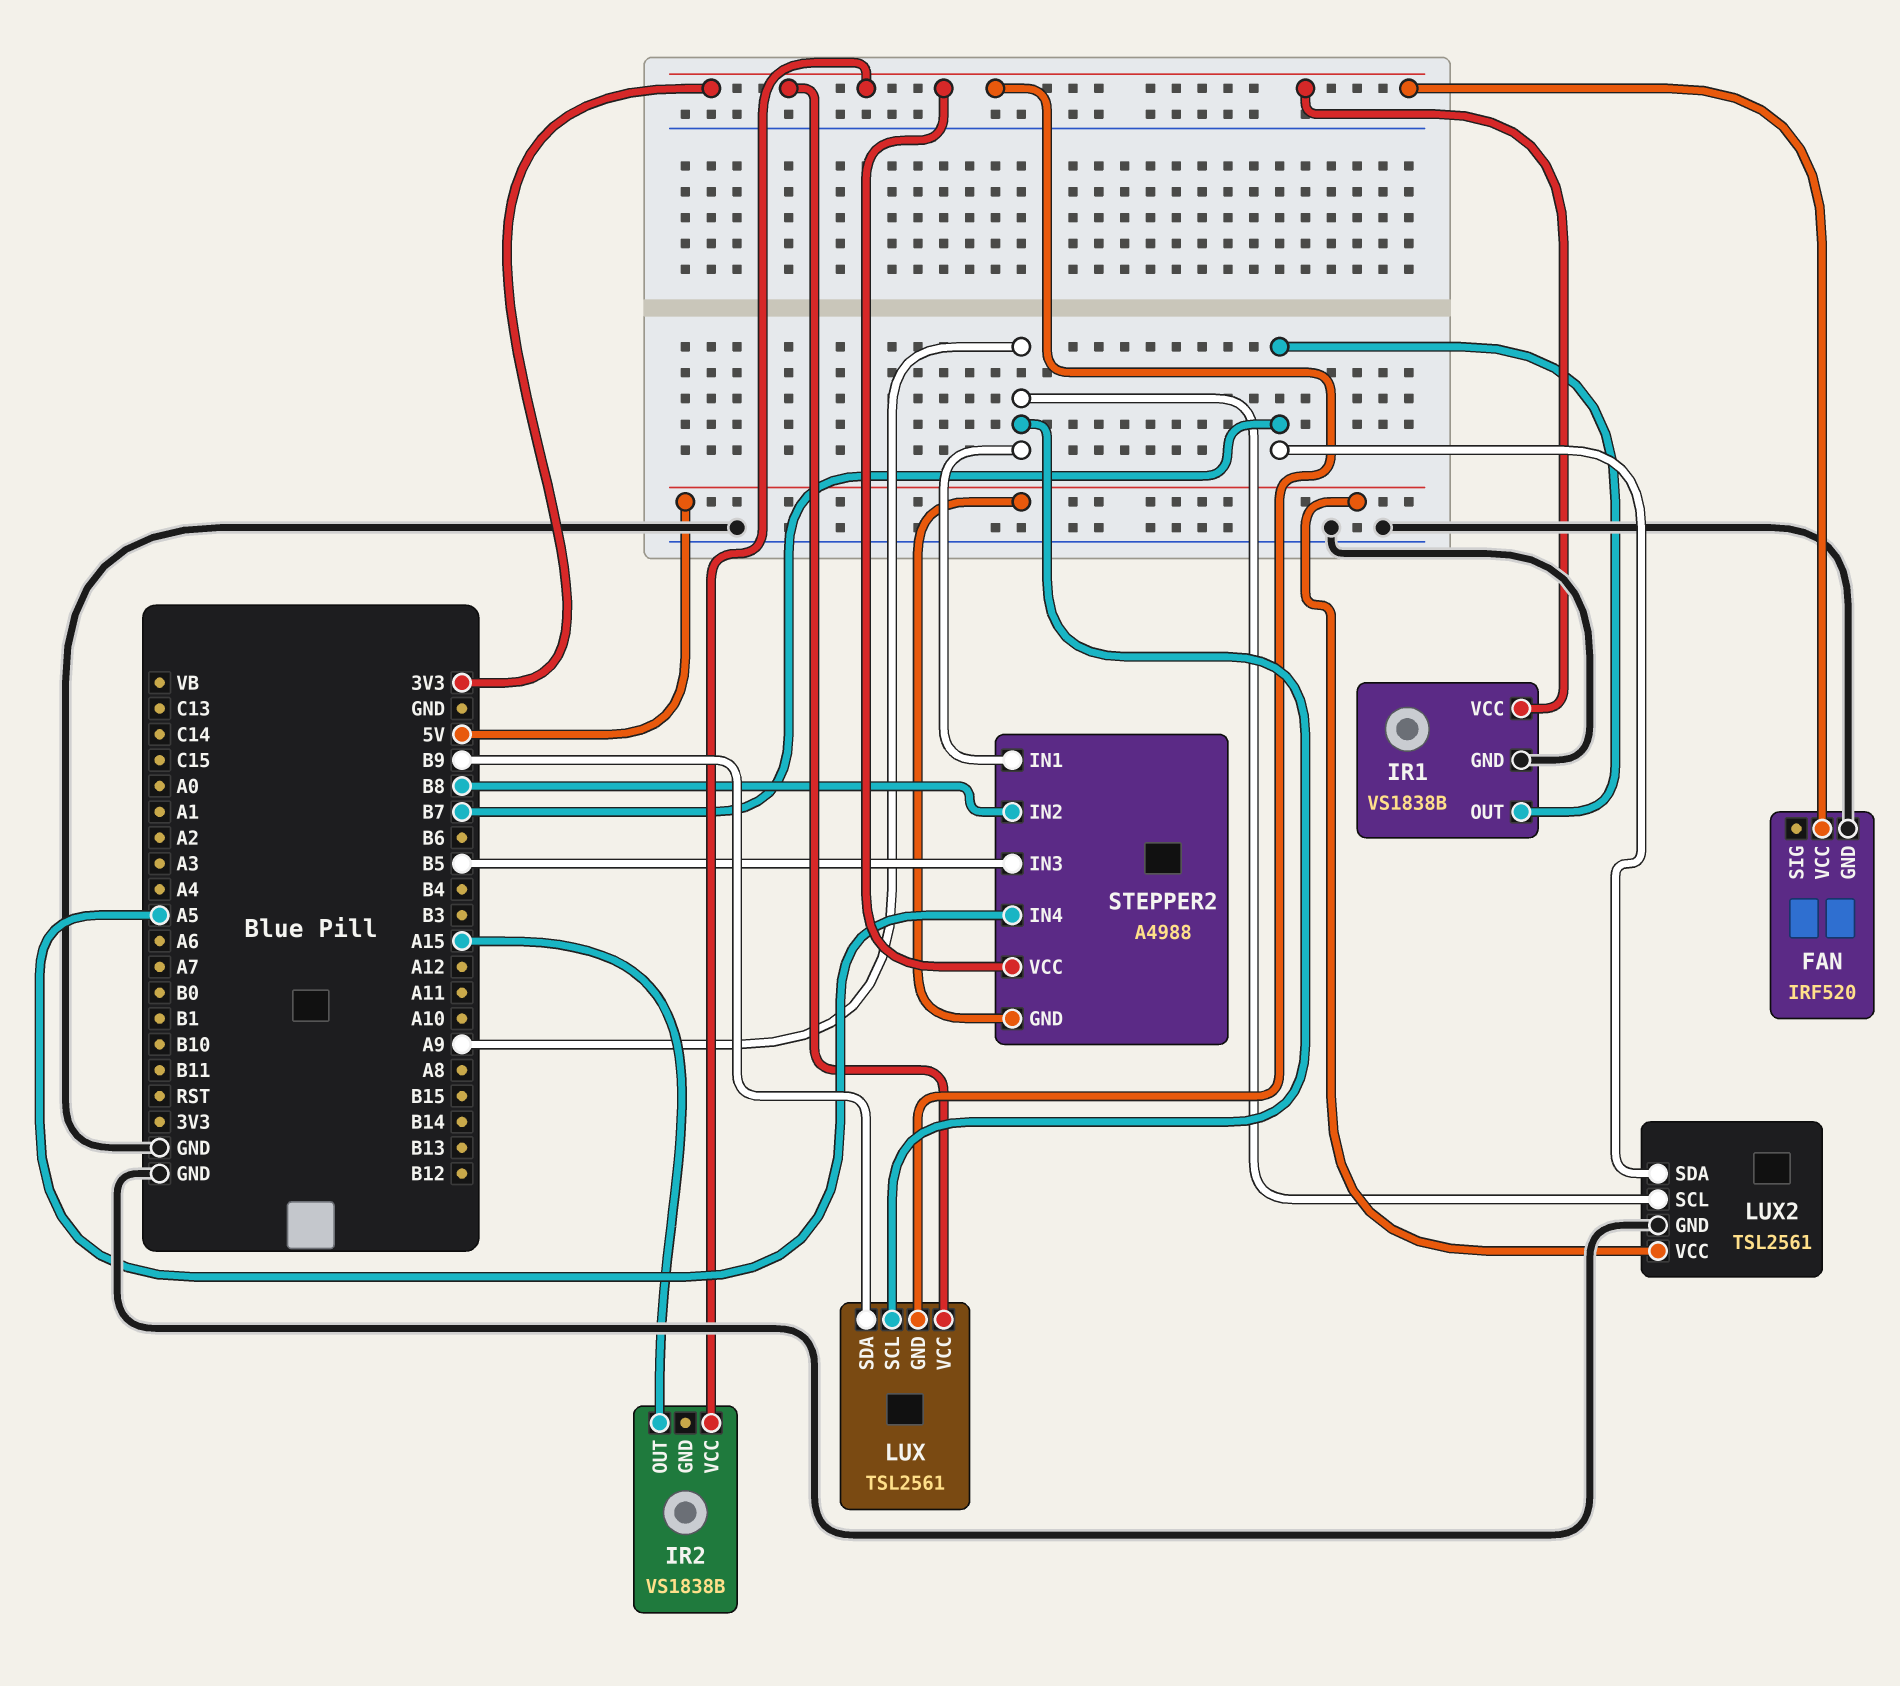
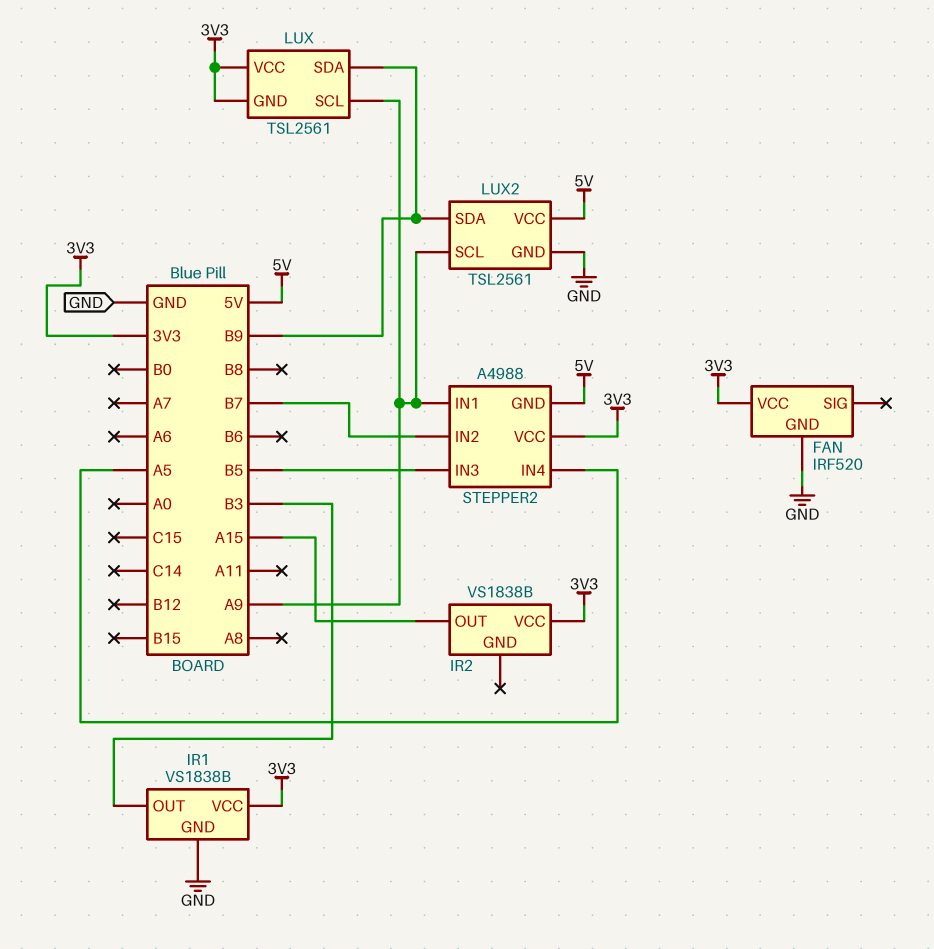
IR1 pin OUT: B7 -> B3
LUX2 pin SDA: B7 -> B9
STEPPER2 pin IN2: B8 -> B7

